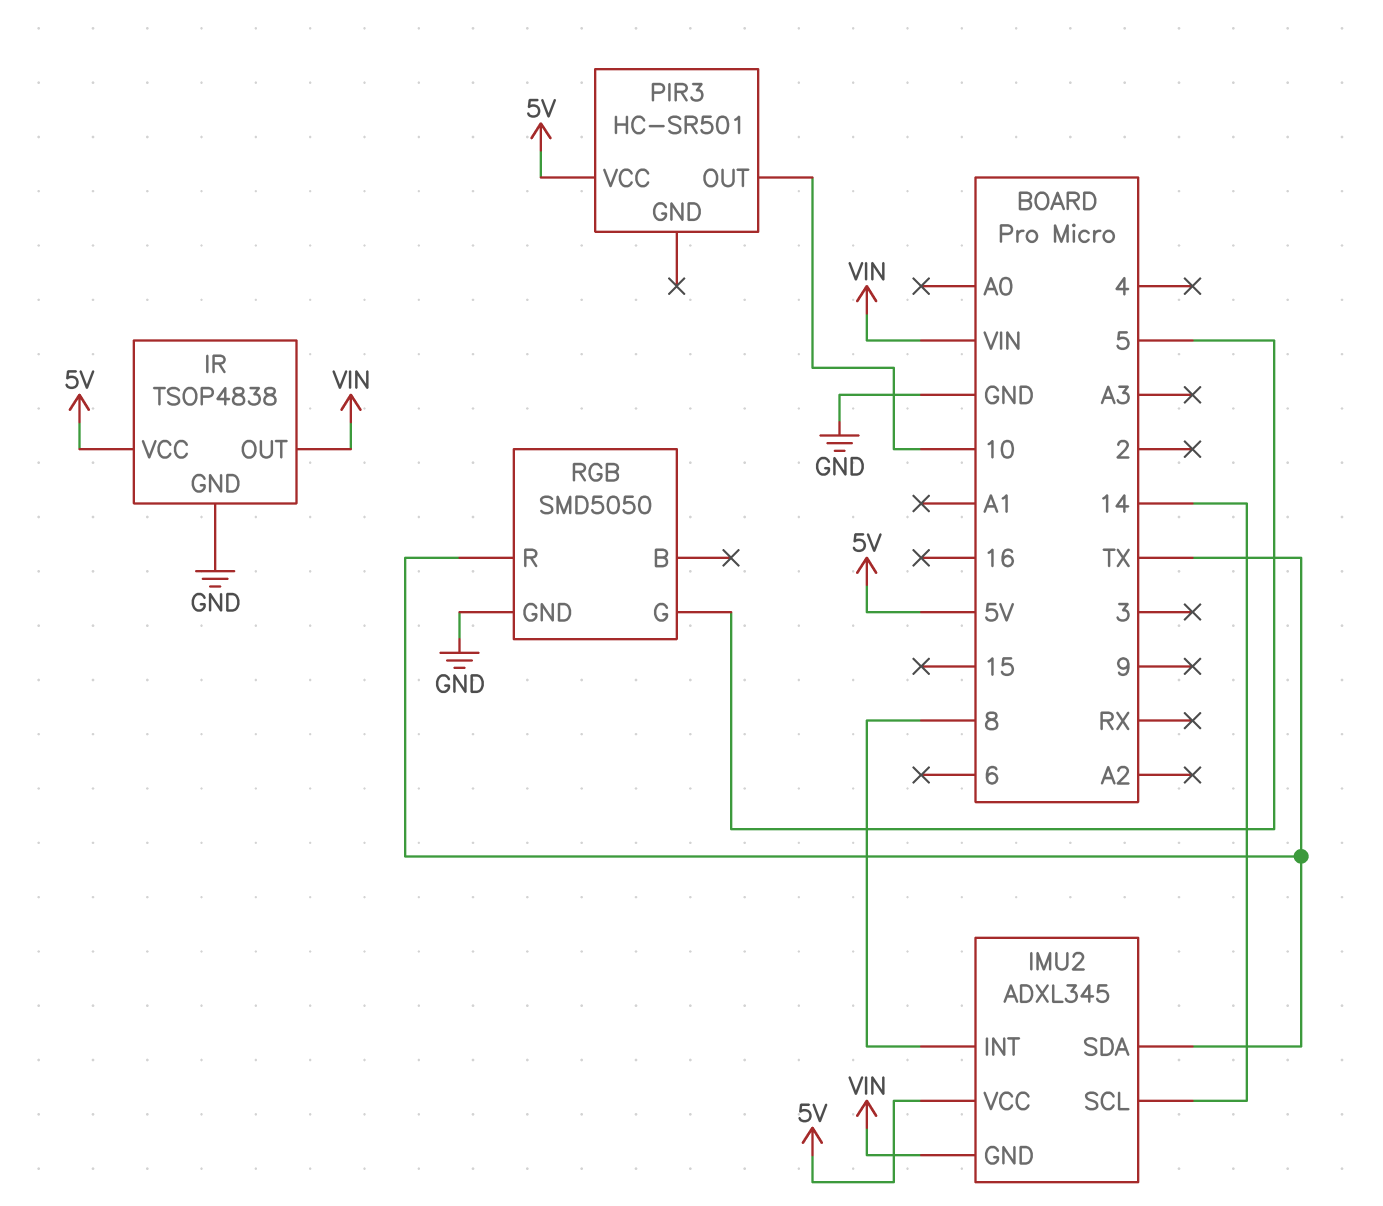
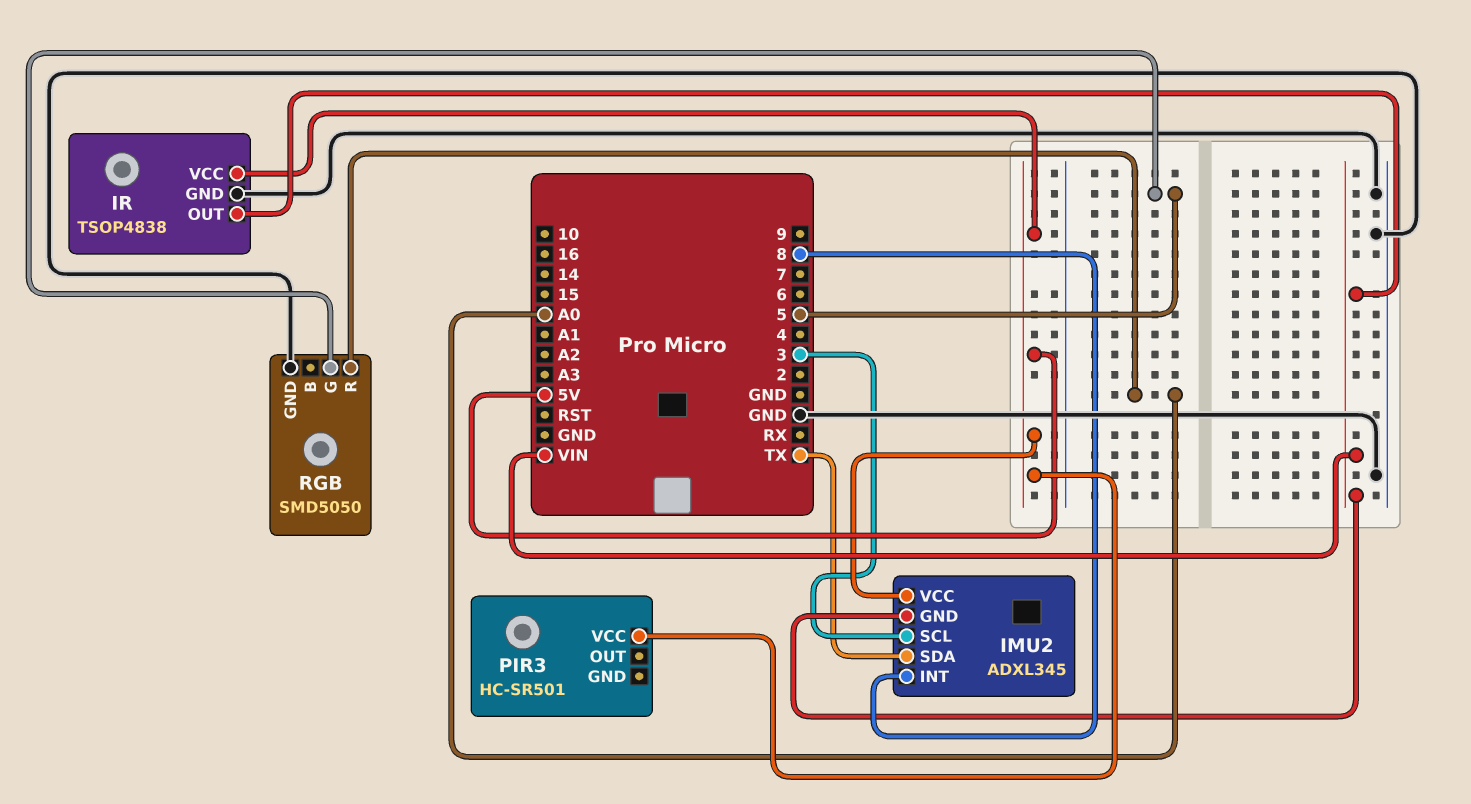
IMU2 pin SCL: 14 -> 3
PIR3 pin OUT: 10 -> none
RGB pin R: TX -> A0

